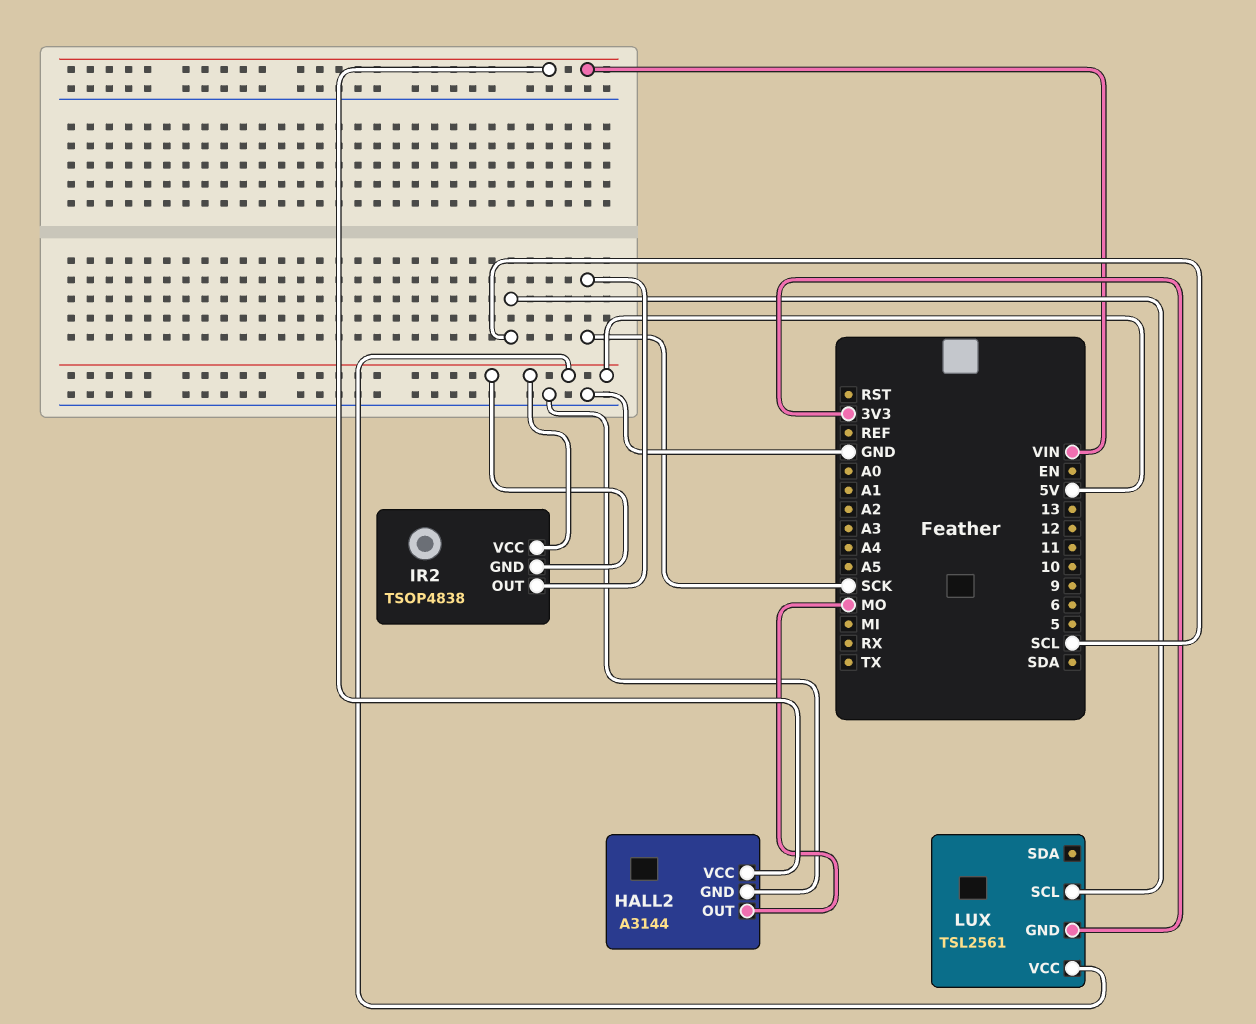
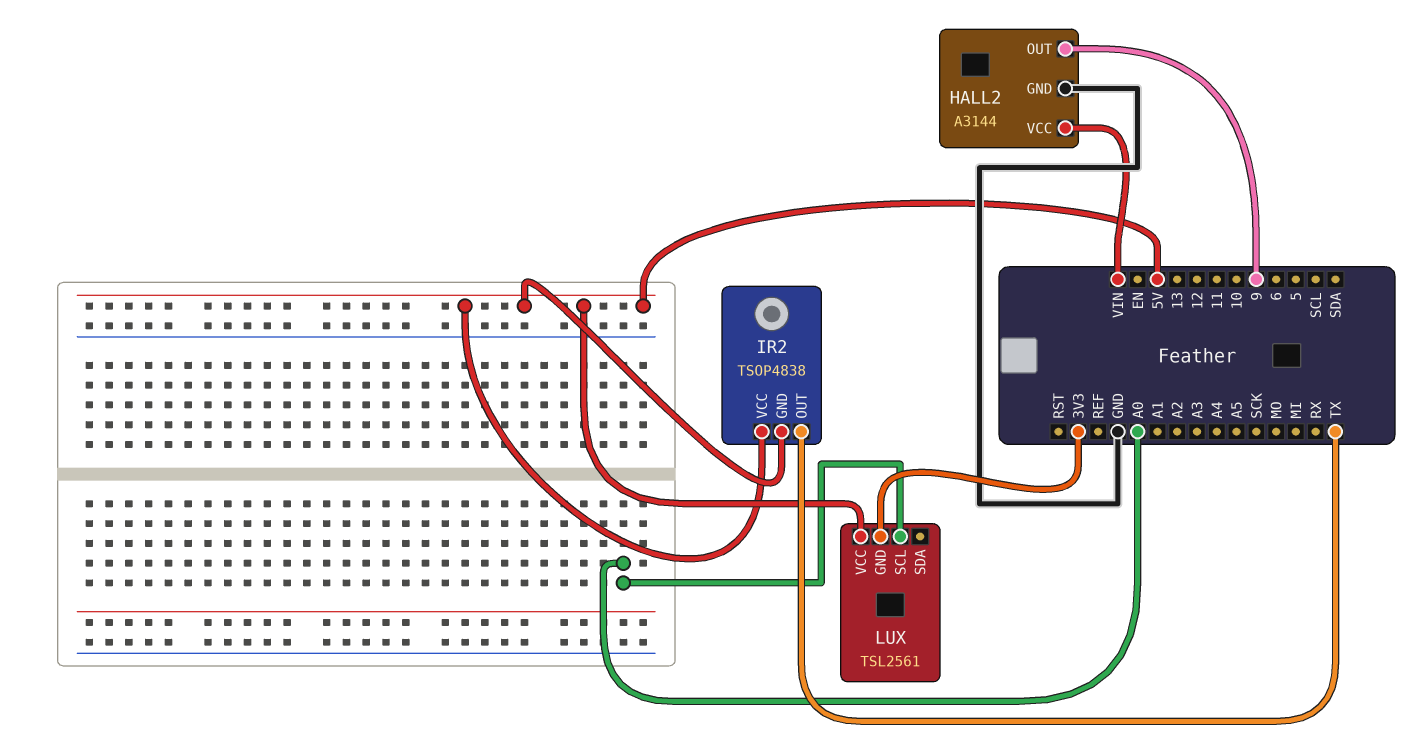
HALL2 pin OUT: MO -> 9
IR2 pin OUT: SCK -> TX
LUX pin SCL: SCL -> A0

